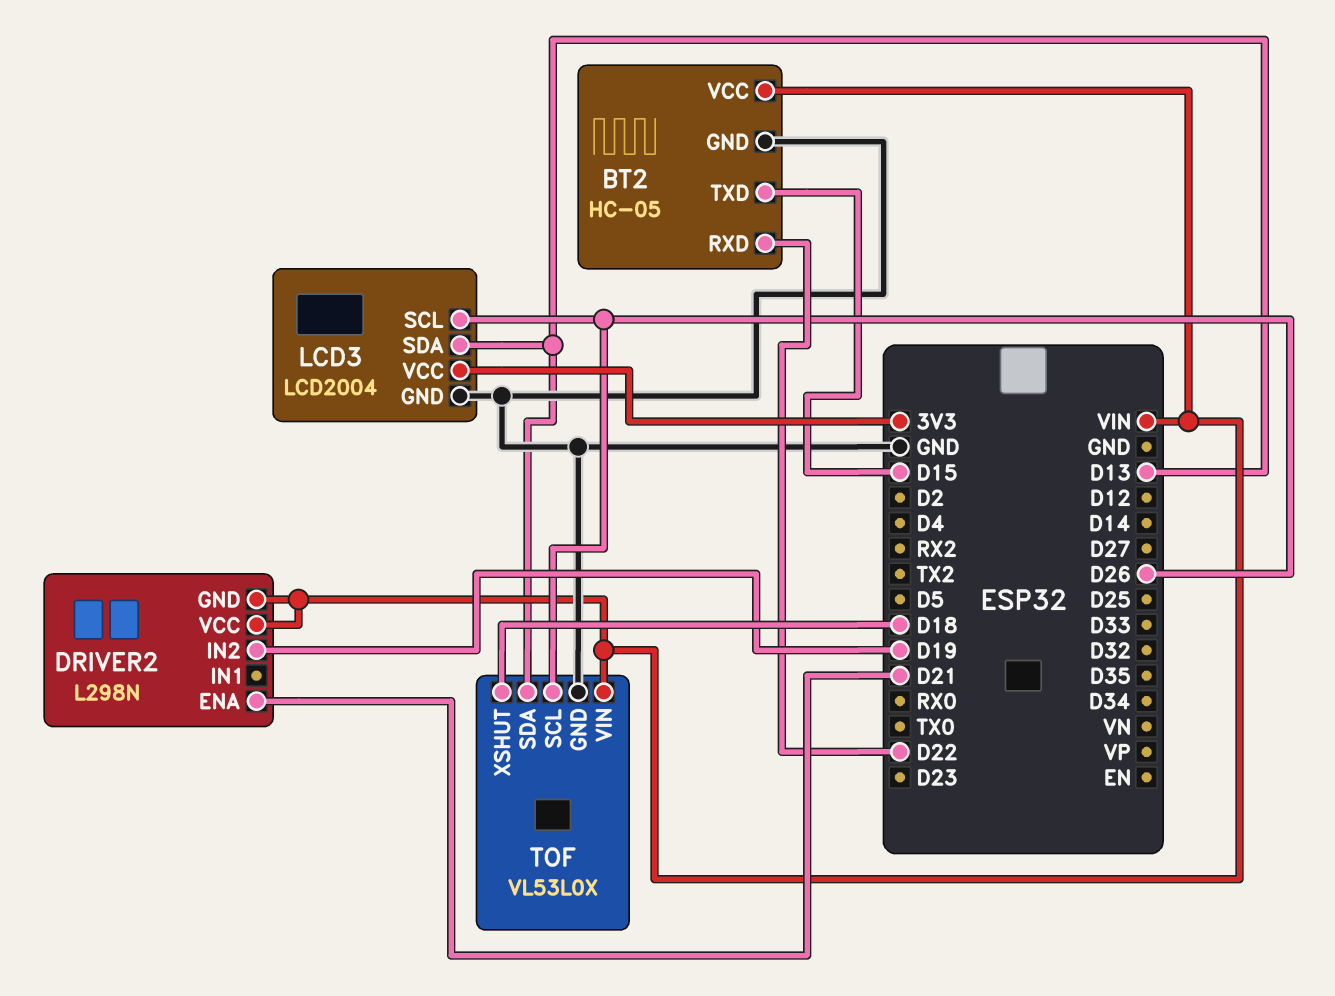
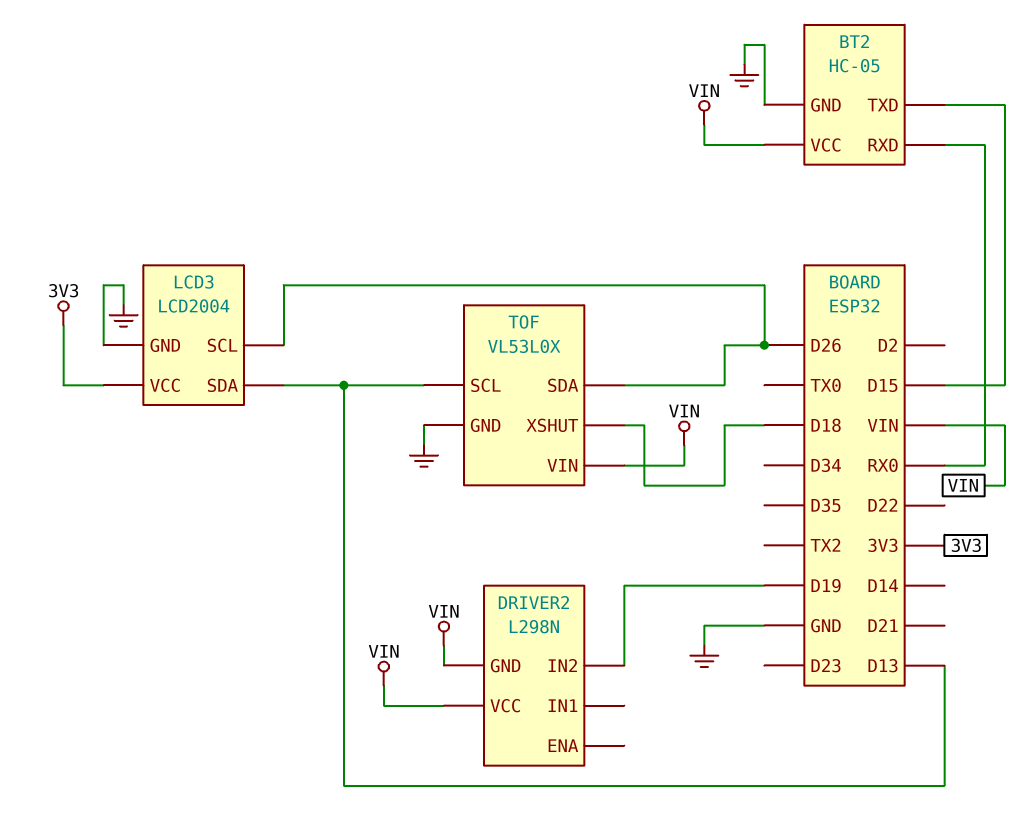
BT2 pin RXD: D22 -> RX0
DRIVER2 pin ENA: D21 -> none
TOF pin SCL: D26 -> D13
TOF pin SDA: D13 -> D26

